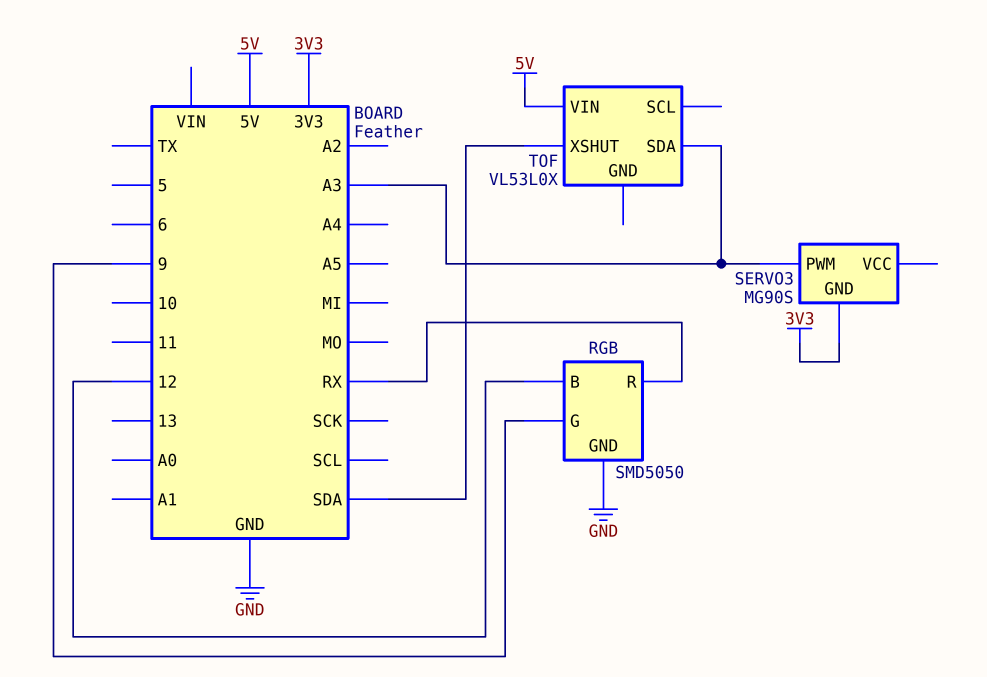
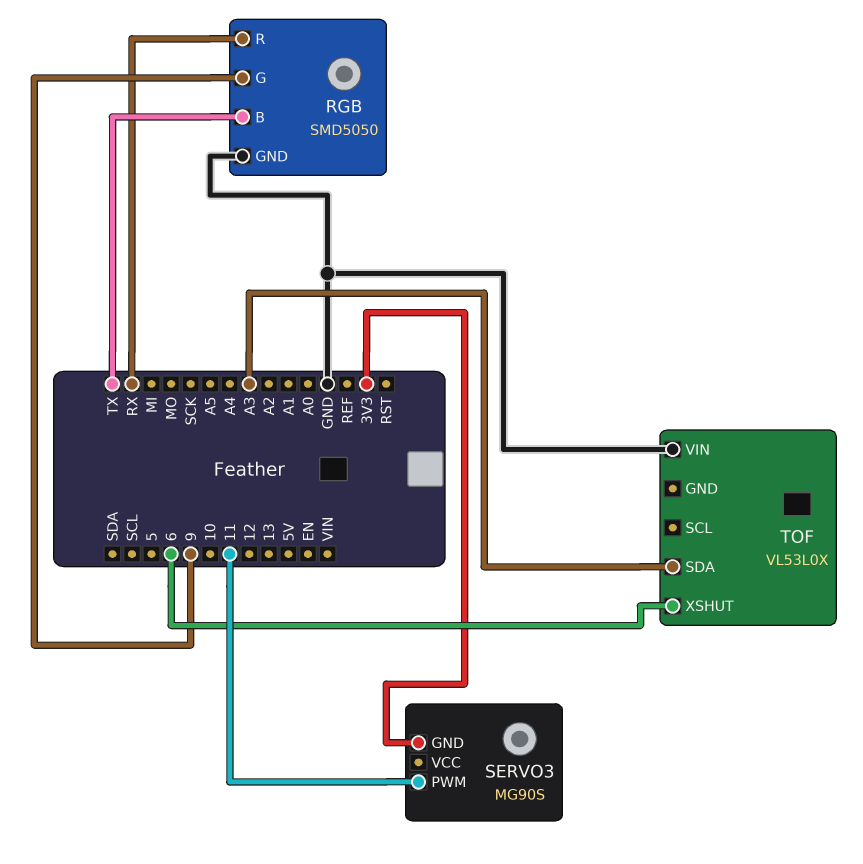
RGB pin B: 12 -> TX
SERVO3 pin PWM: A3 -> 11
TOF pin VIN: 5V -> GND
TOF pin XSHUT: SDA -> 6

